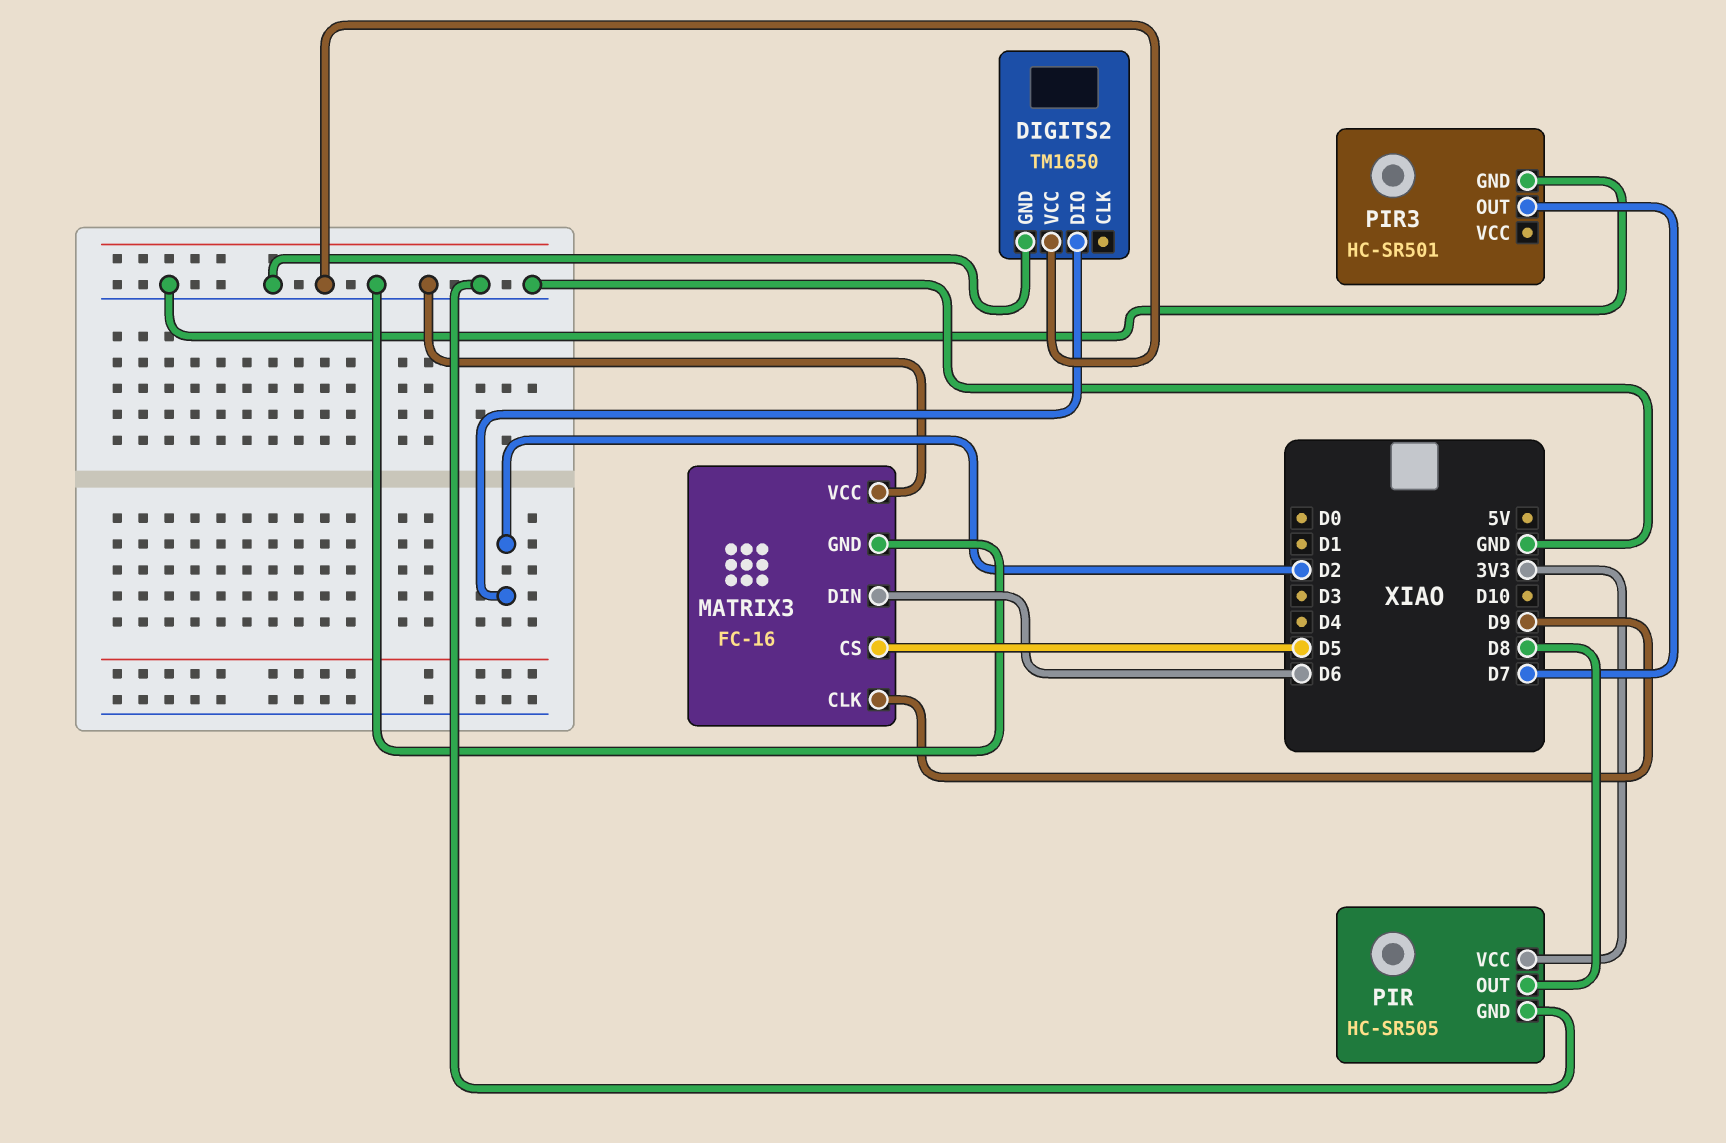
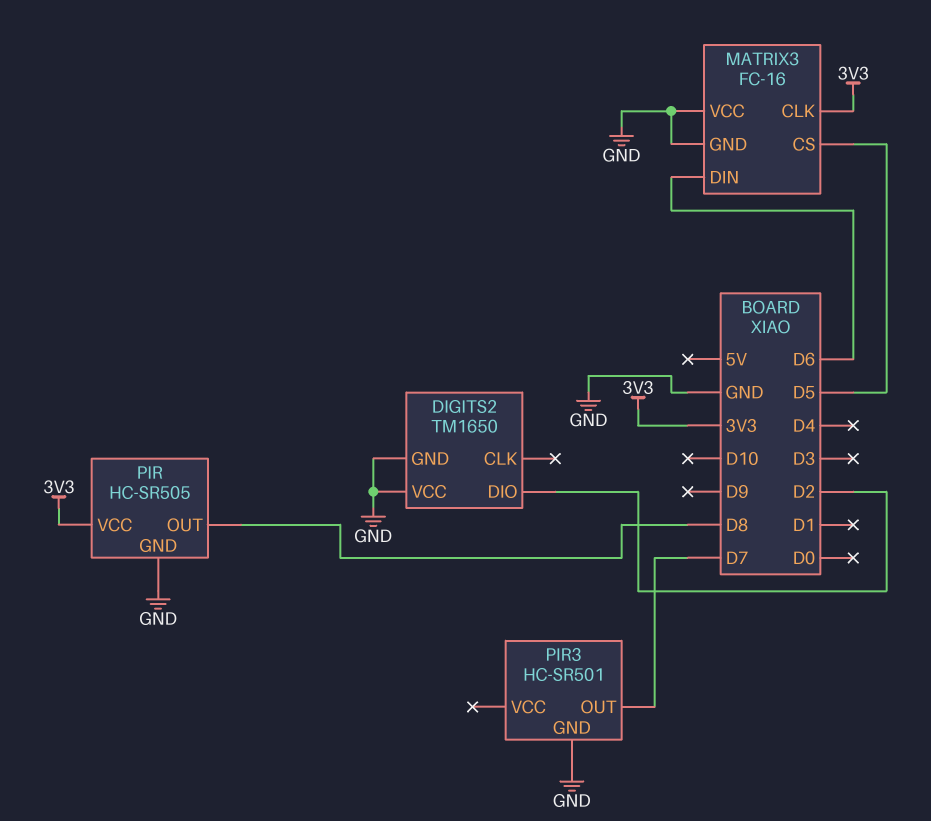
MATRIX3 pin CLK: D9 -> 3V3

